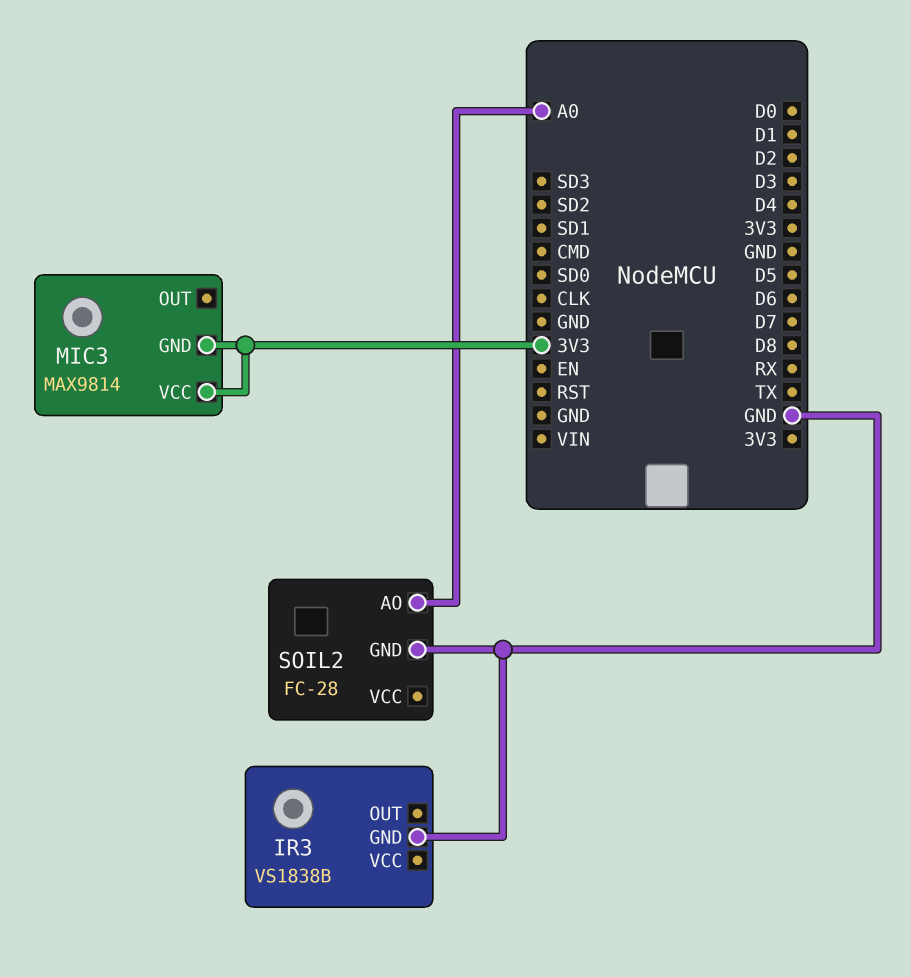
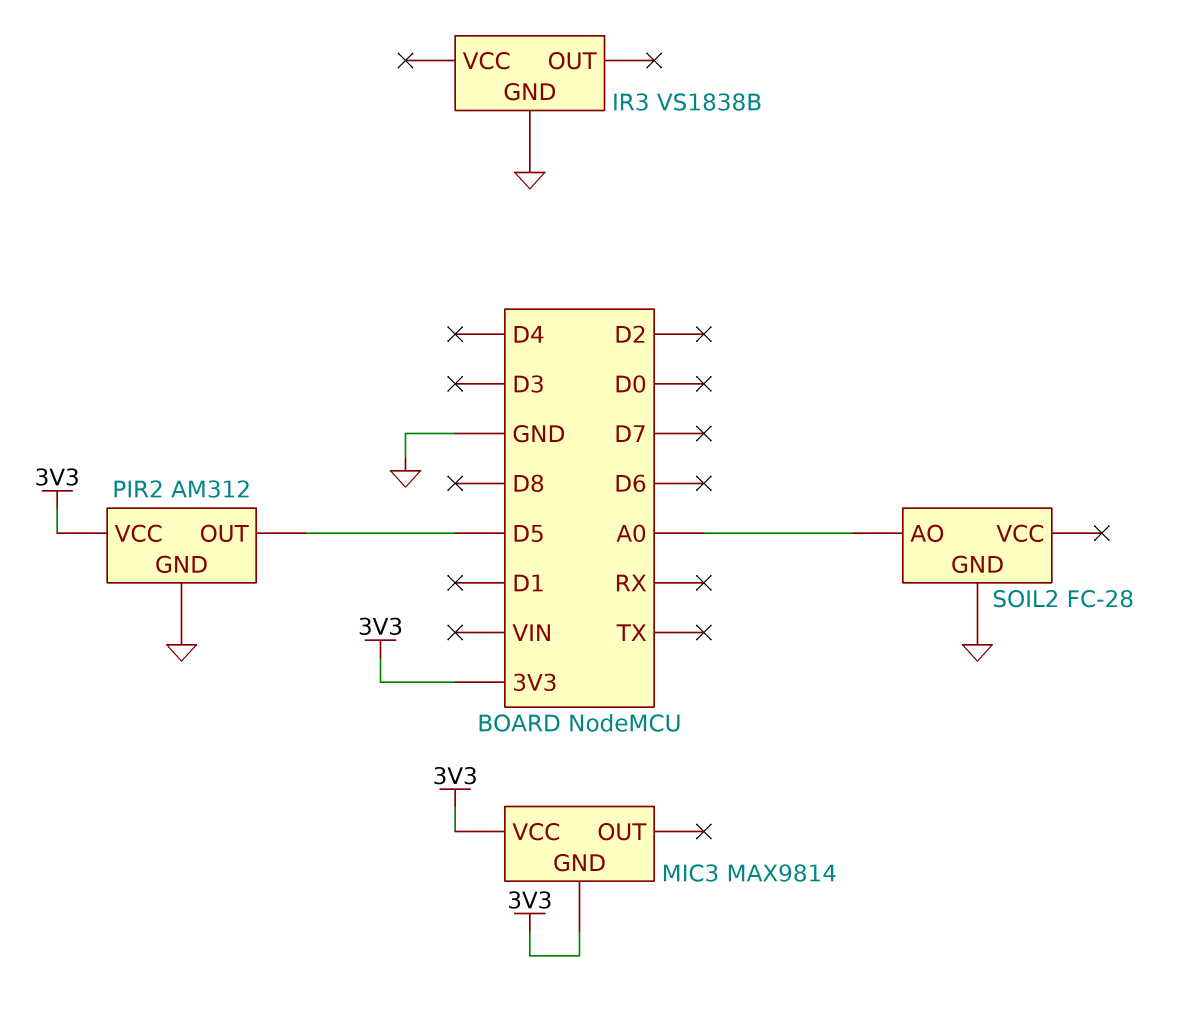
PIR2: none -> AM312
PIR2 pin GND: none -> GND
PIR2 pin OUT: none -> D5
PIR2 pin VCC: none -> 3V3

